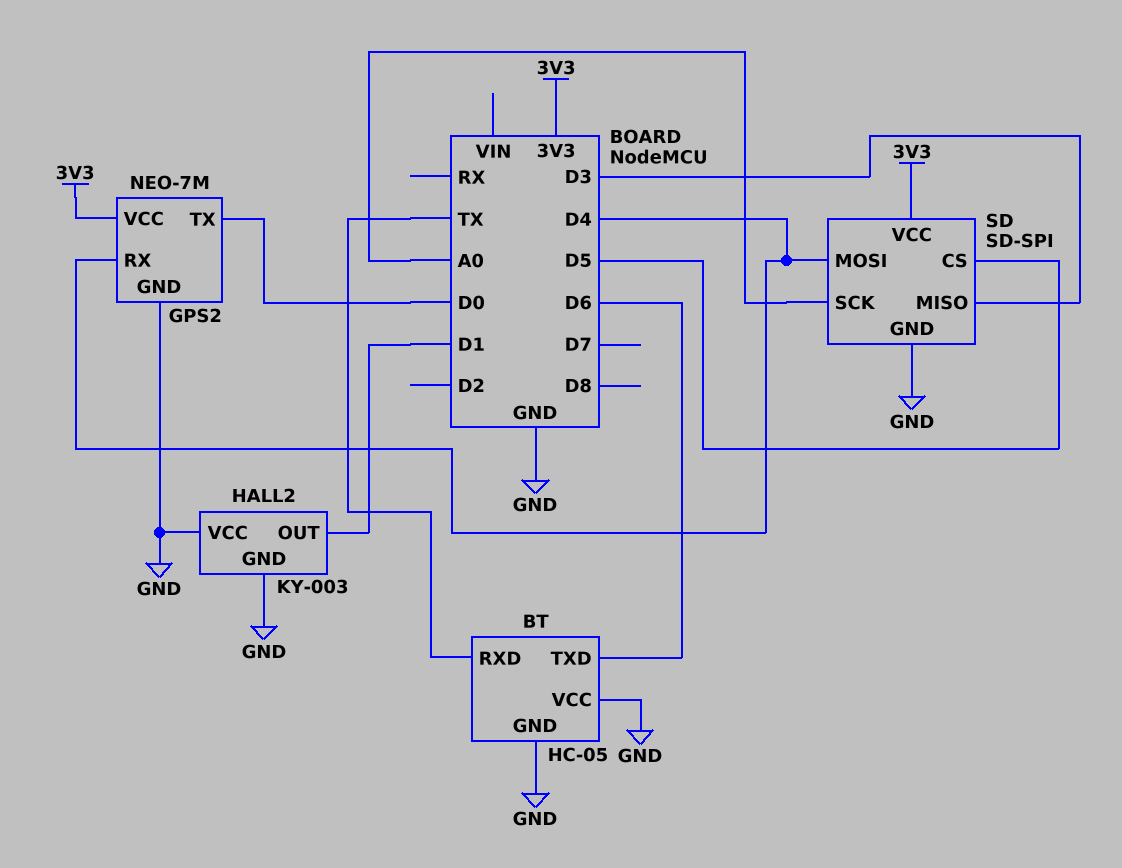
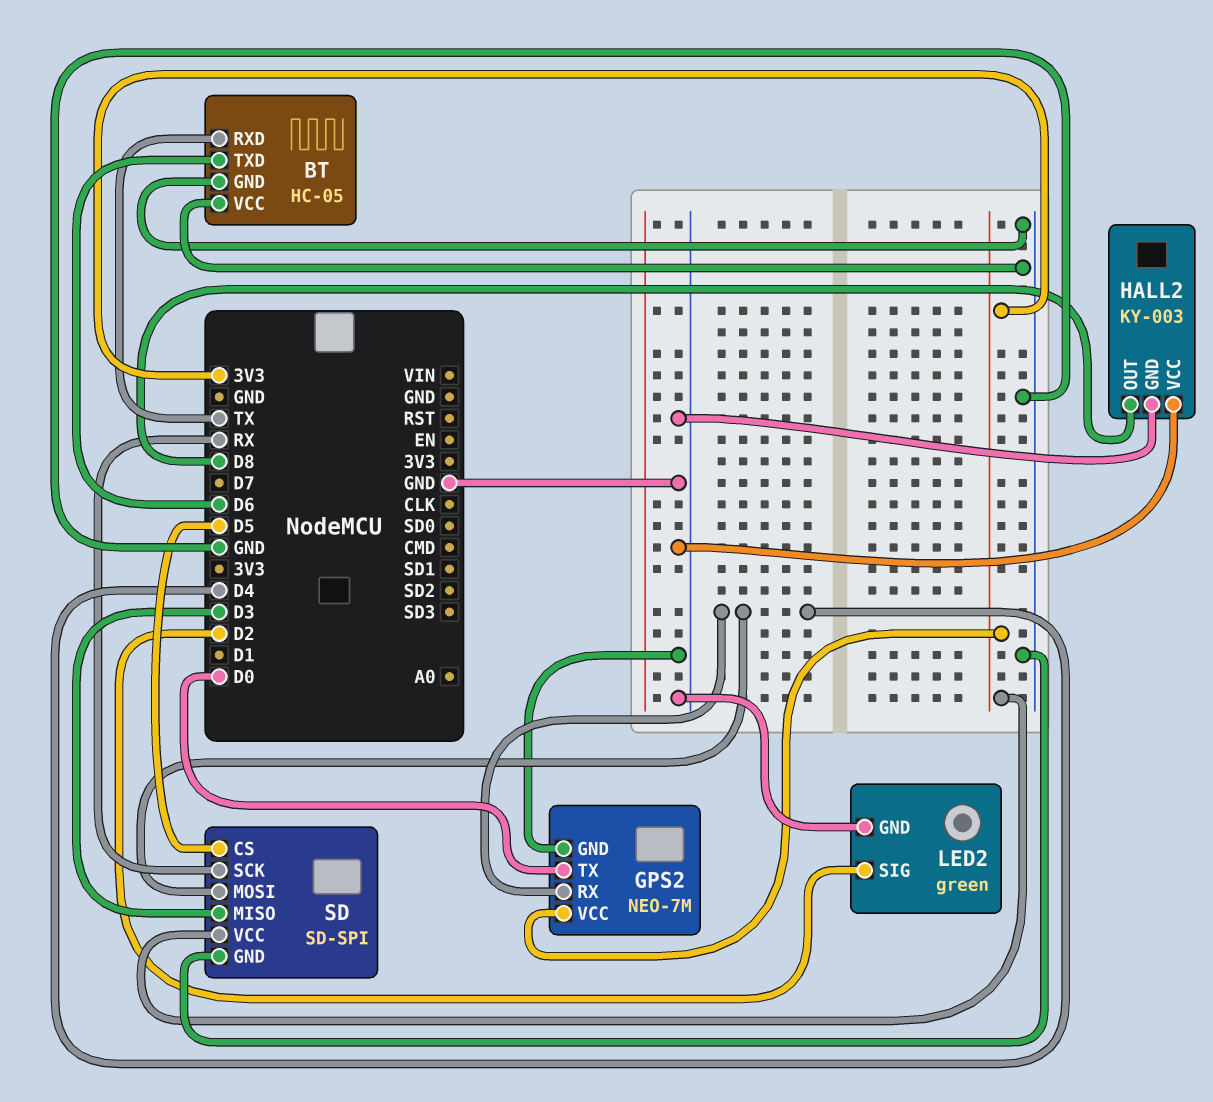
HALL2 pin OUT: D1 -> D8
LED2: none -> green
LED2 pin GND: none -> GND
LED2 pin SIG: none -> D2
SD pin SCK: A0 -> RX

